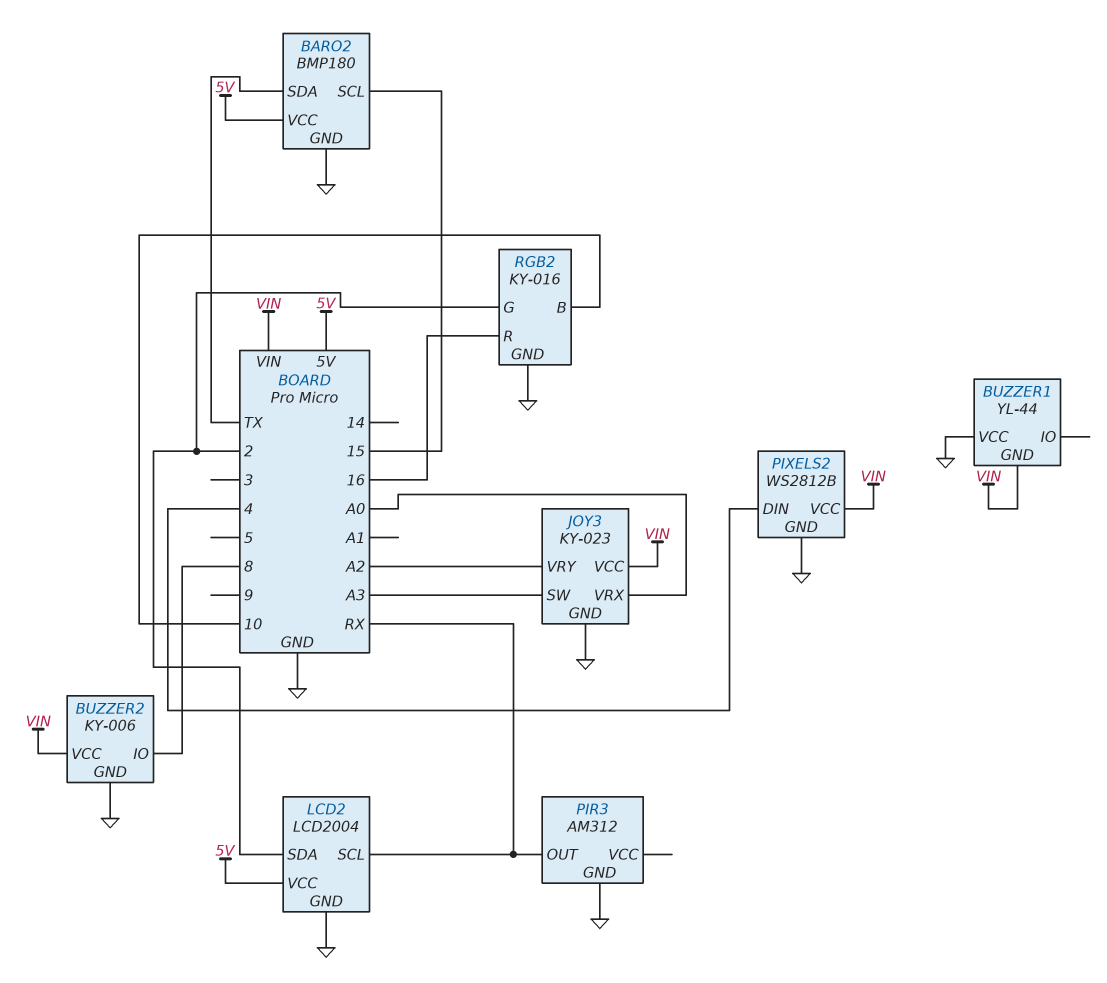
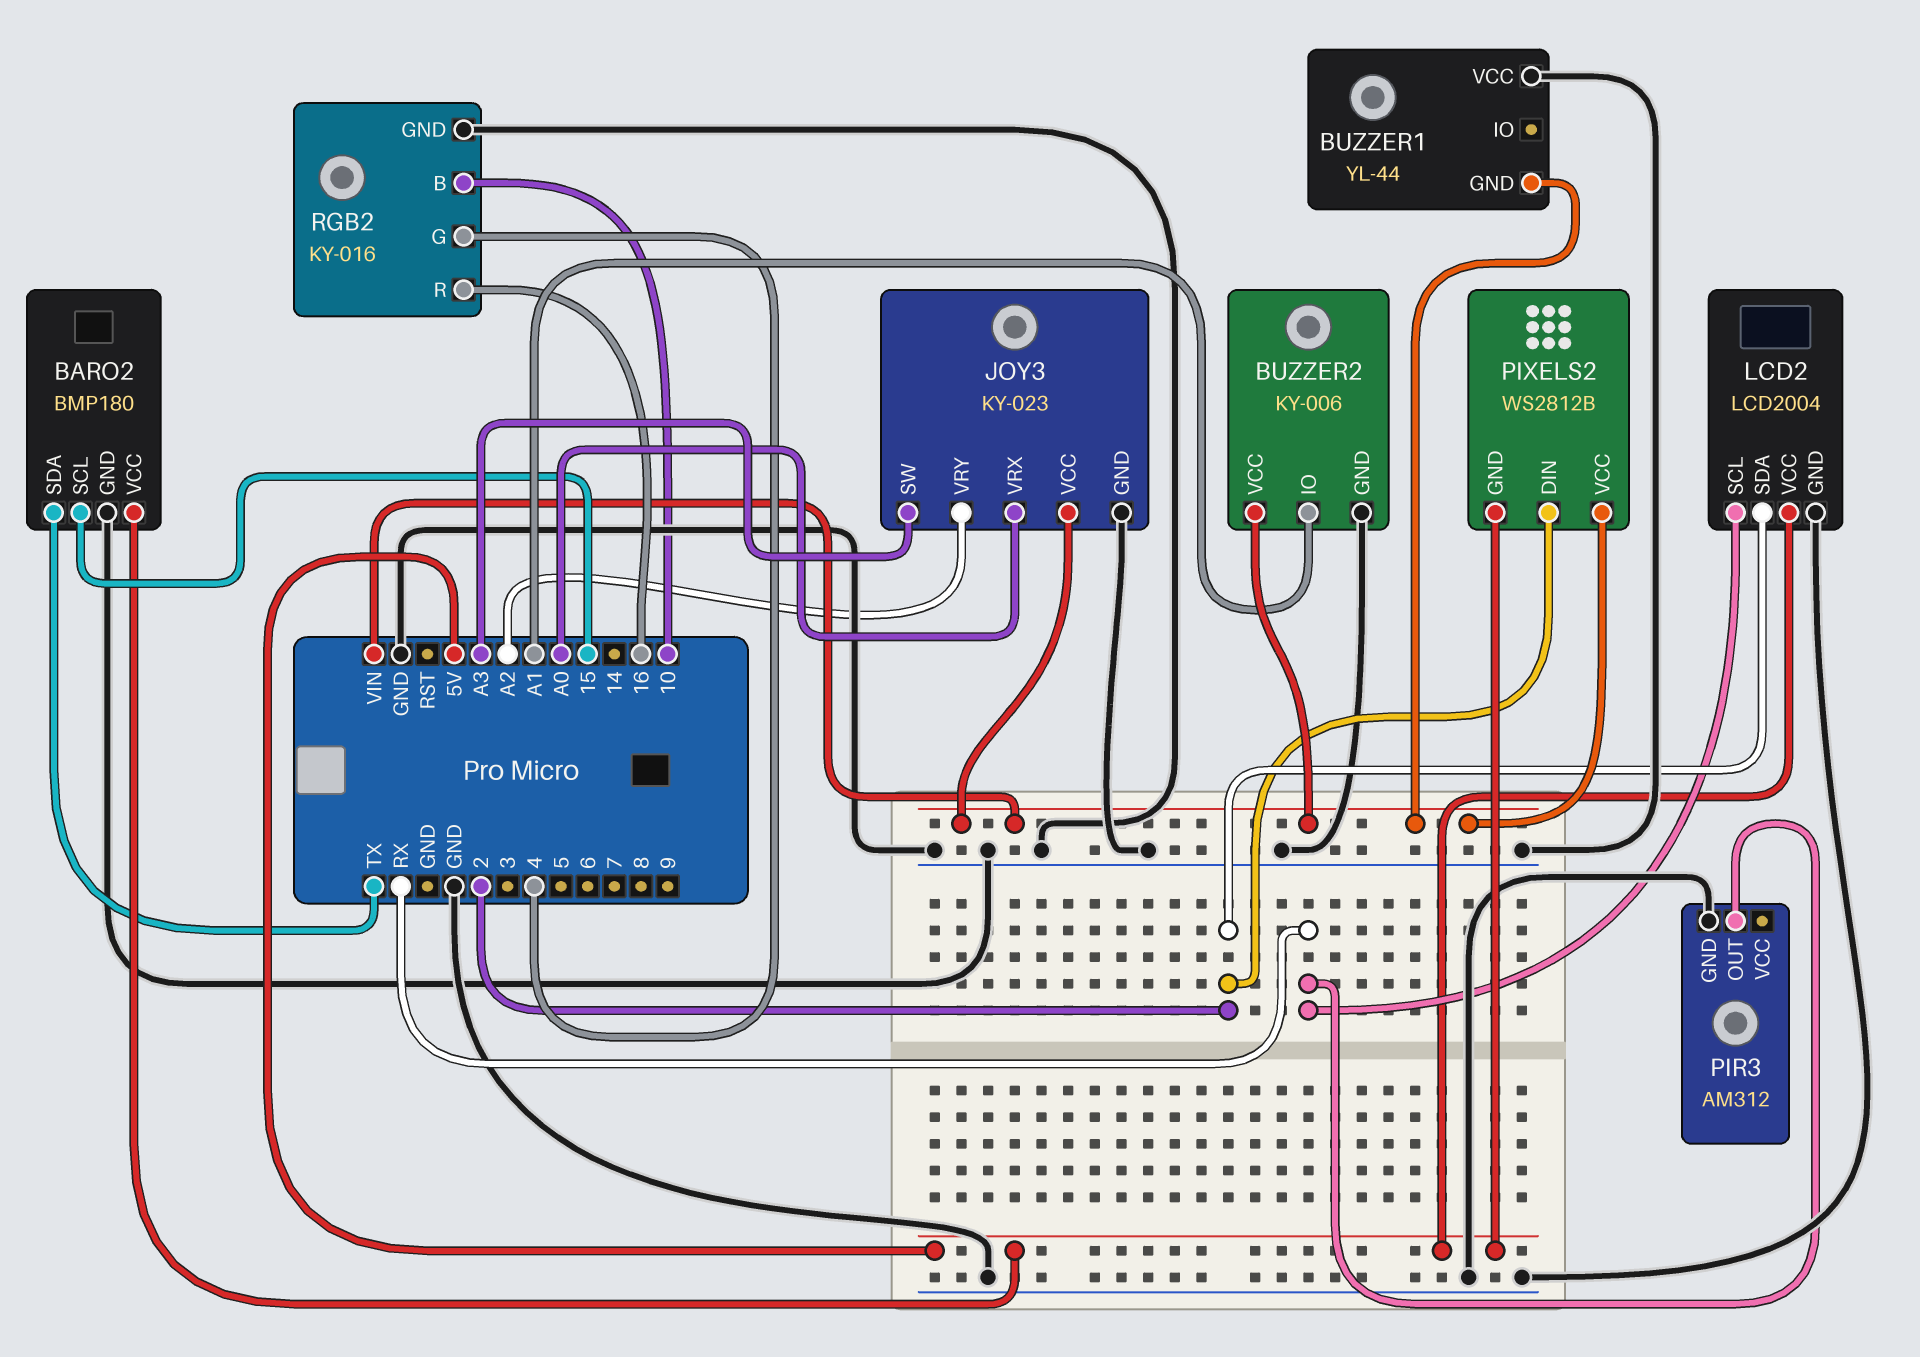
BUZZER2 pin IO: 8 -> A1
PIXELS2 pin DIN: 4 -> 2
PIXELS2 pin GND: GND -> 5V
RGB2 pin G: 2 -> 4

